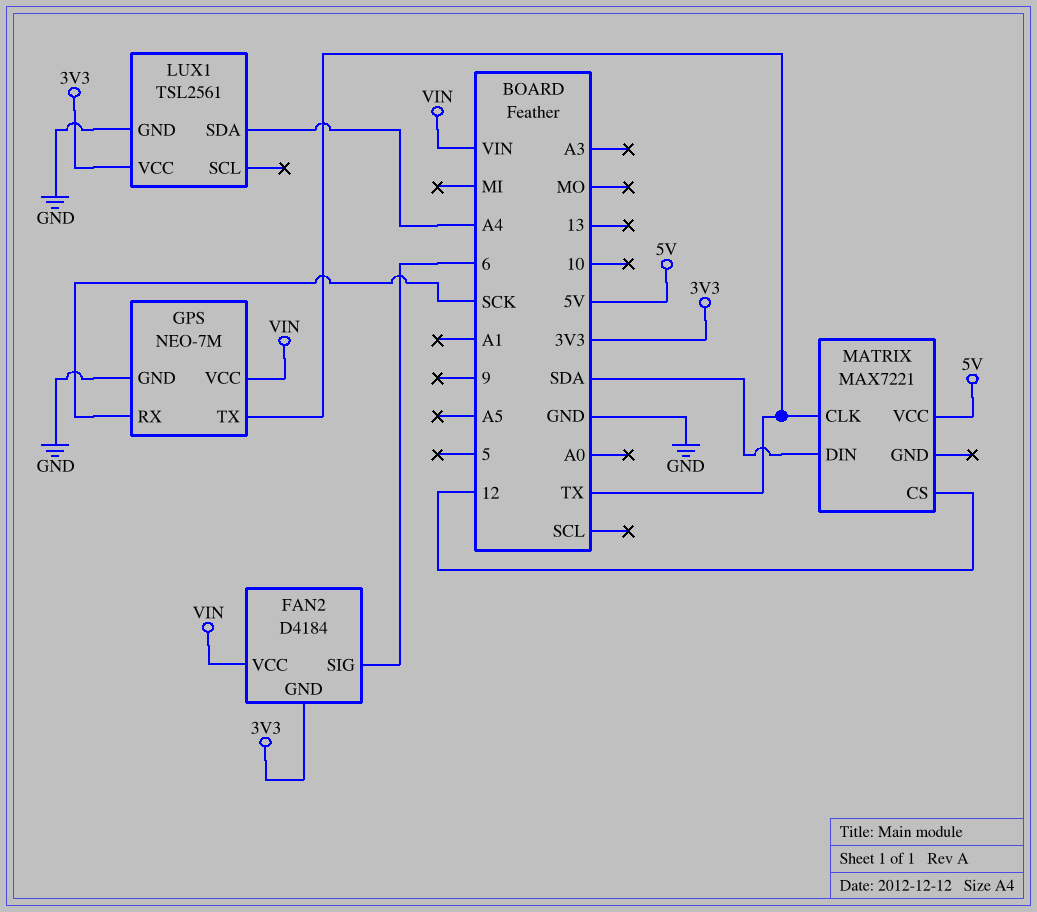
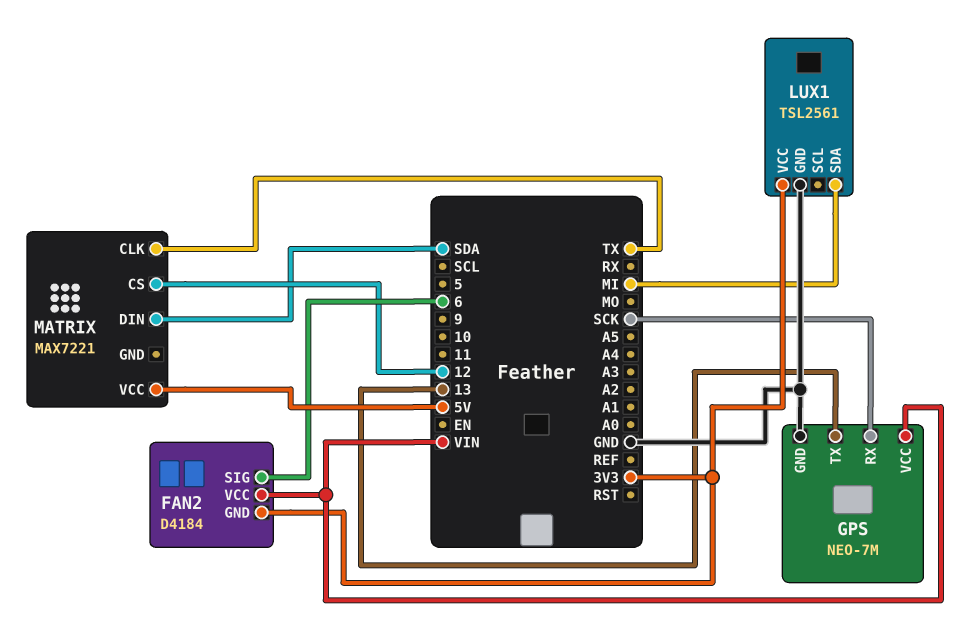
GPS pin TX: TX -> 13
LUX1 pin SDA: A4 -> MI

